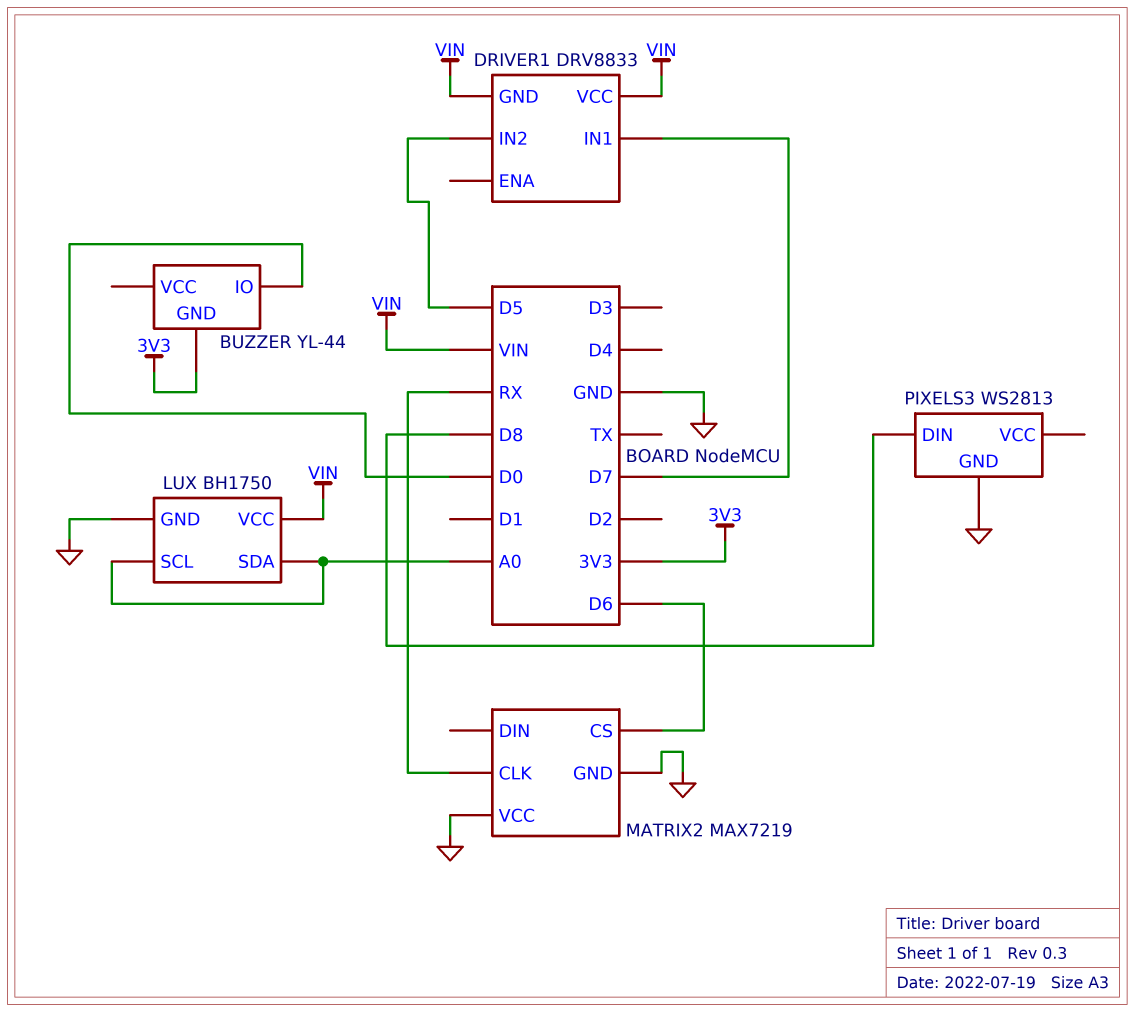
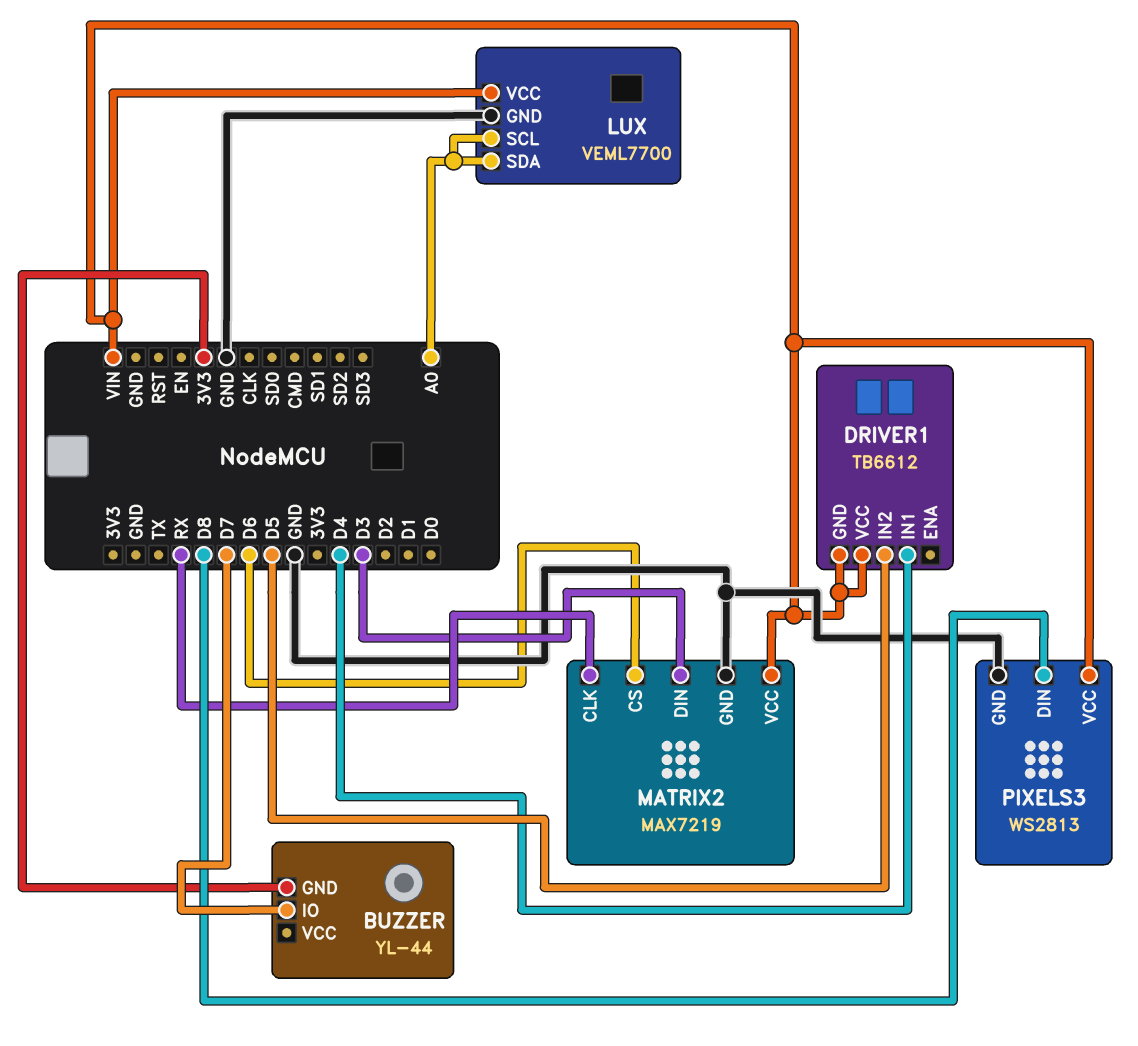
BUZZER pin IO: D0 -> D7
DRIVER1: DRV8833 -> TB6612
DRIVER1 pin IN1: D7 -> D4
LUX: BH1750 -> VEML7700
MATRIX2 pin DIN: none -> D3
MATRIX2 pin VCC: GND -> VIN
PIXELS3 pin VCC: none -> VIN

